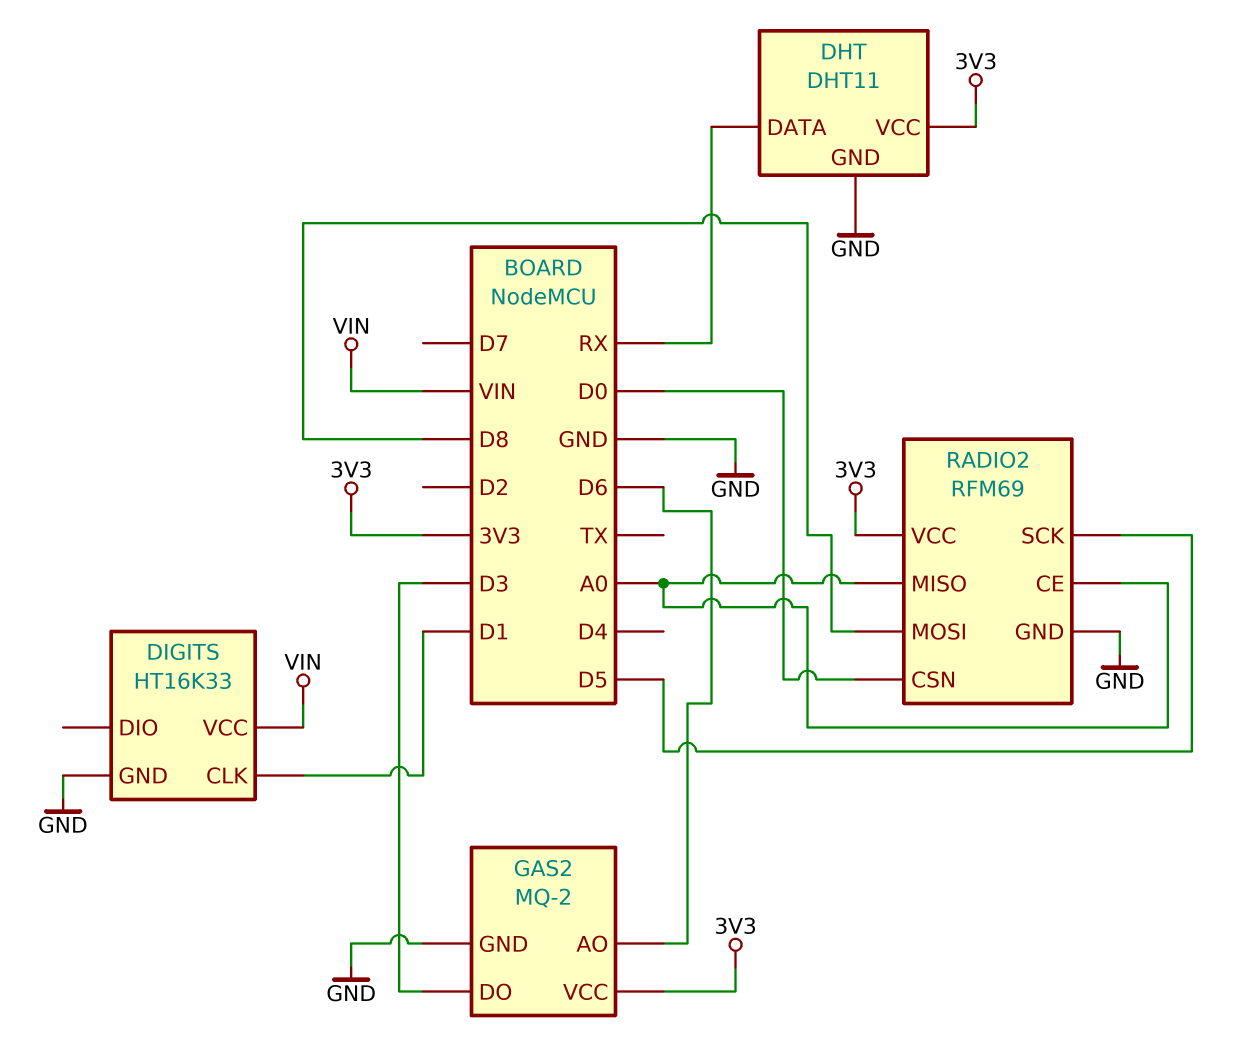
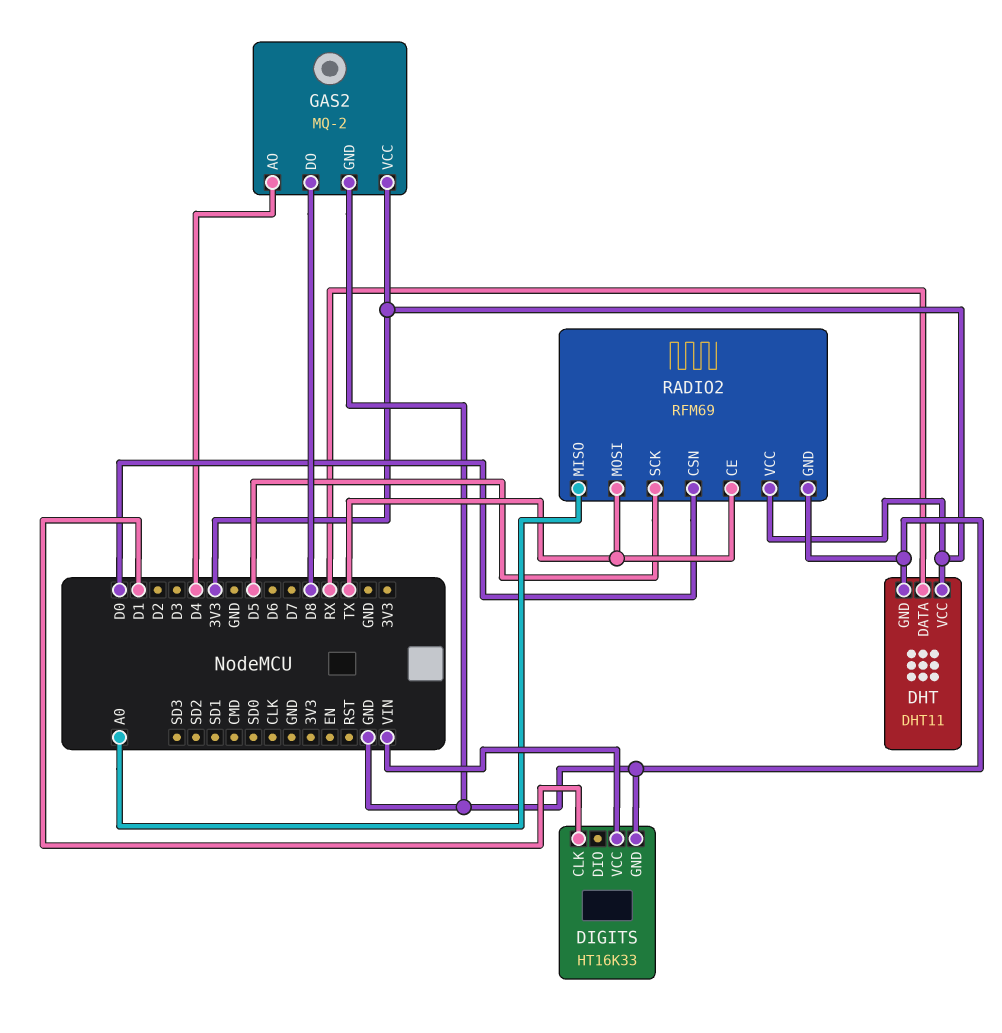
GAS2 pin AO: D6 -> D4
GAS2 pin DO: D3 -> D8
RADIO2 pin CE: A0 -> TX
RADIO2 pin MOSI: D8 -> TX

